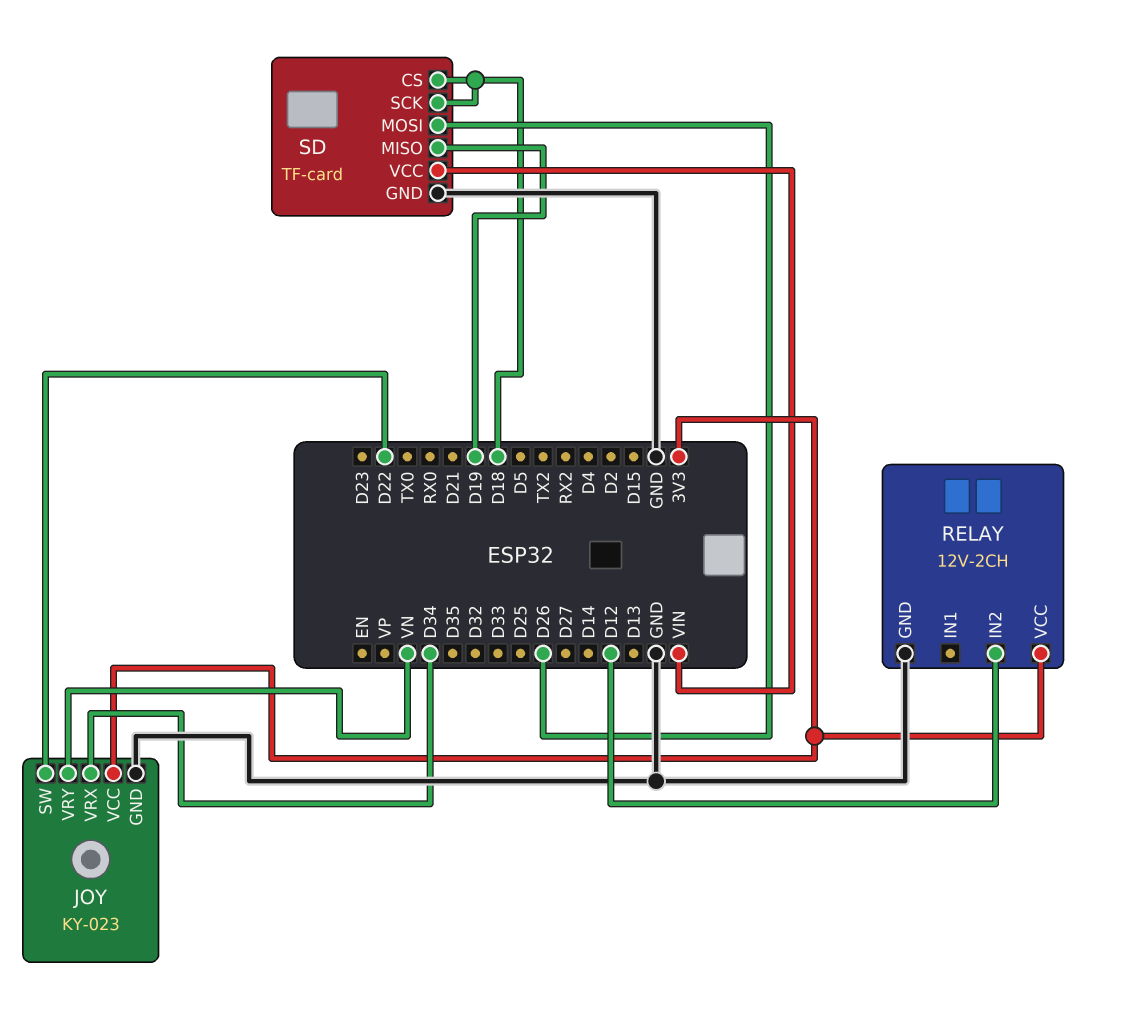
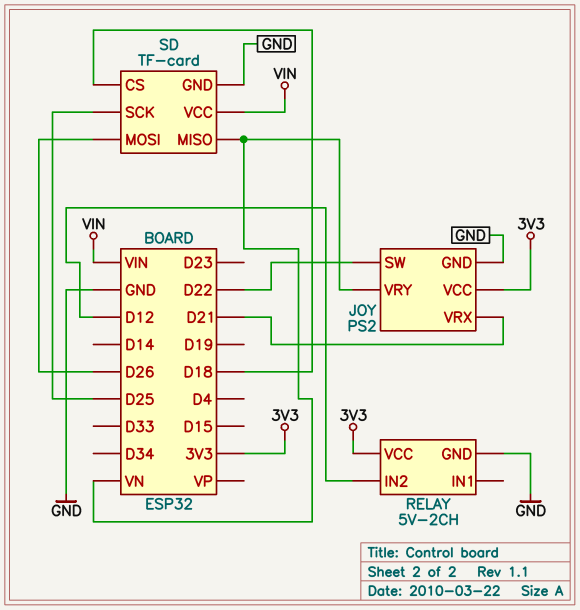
JOY: KY-023 -> PS2
JOY pin VRX: D34 -> D21
RELAY: 12V-2CH -> 5V-2CH
SD pin MISO: D19 -> VN
SD pin SCK: D18 -> D25

